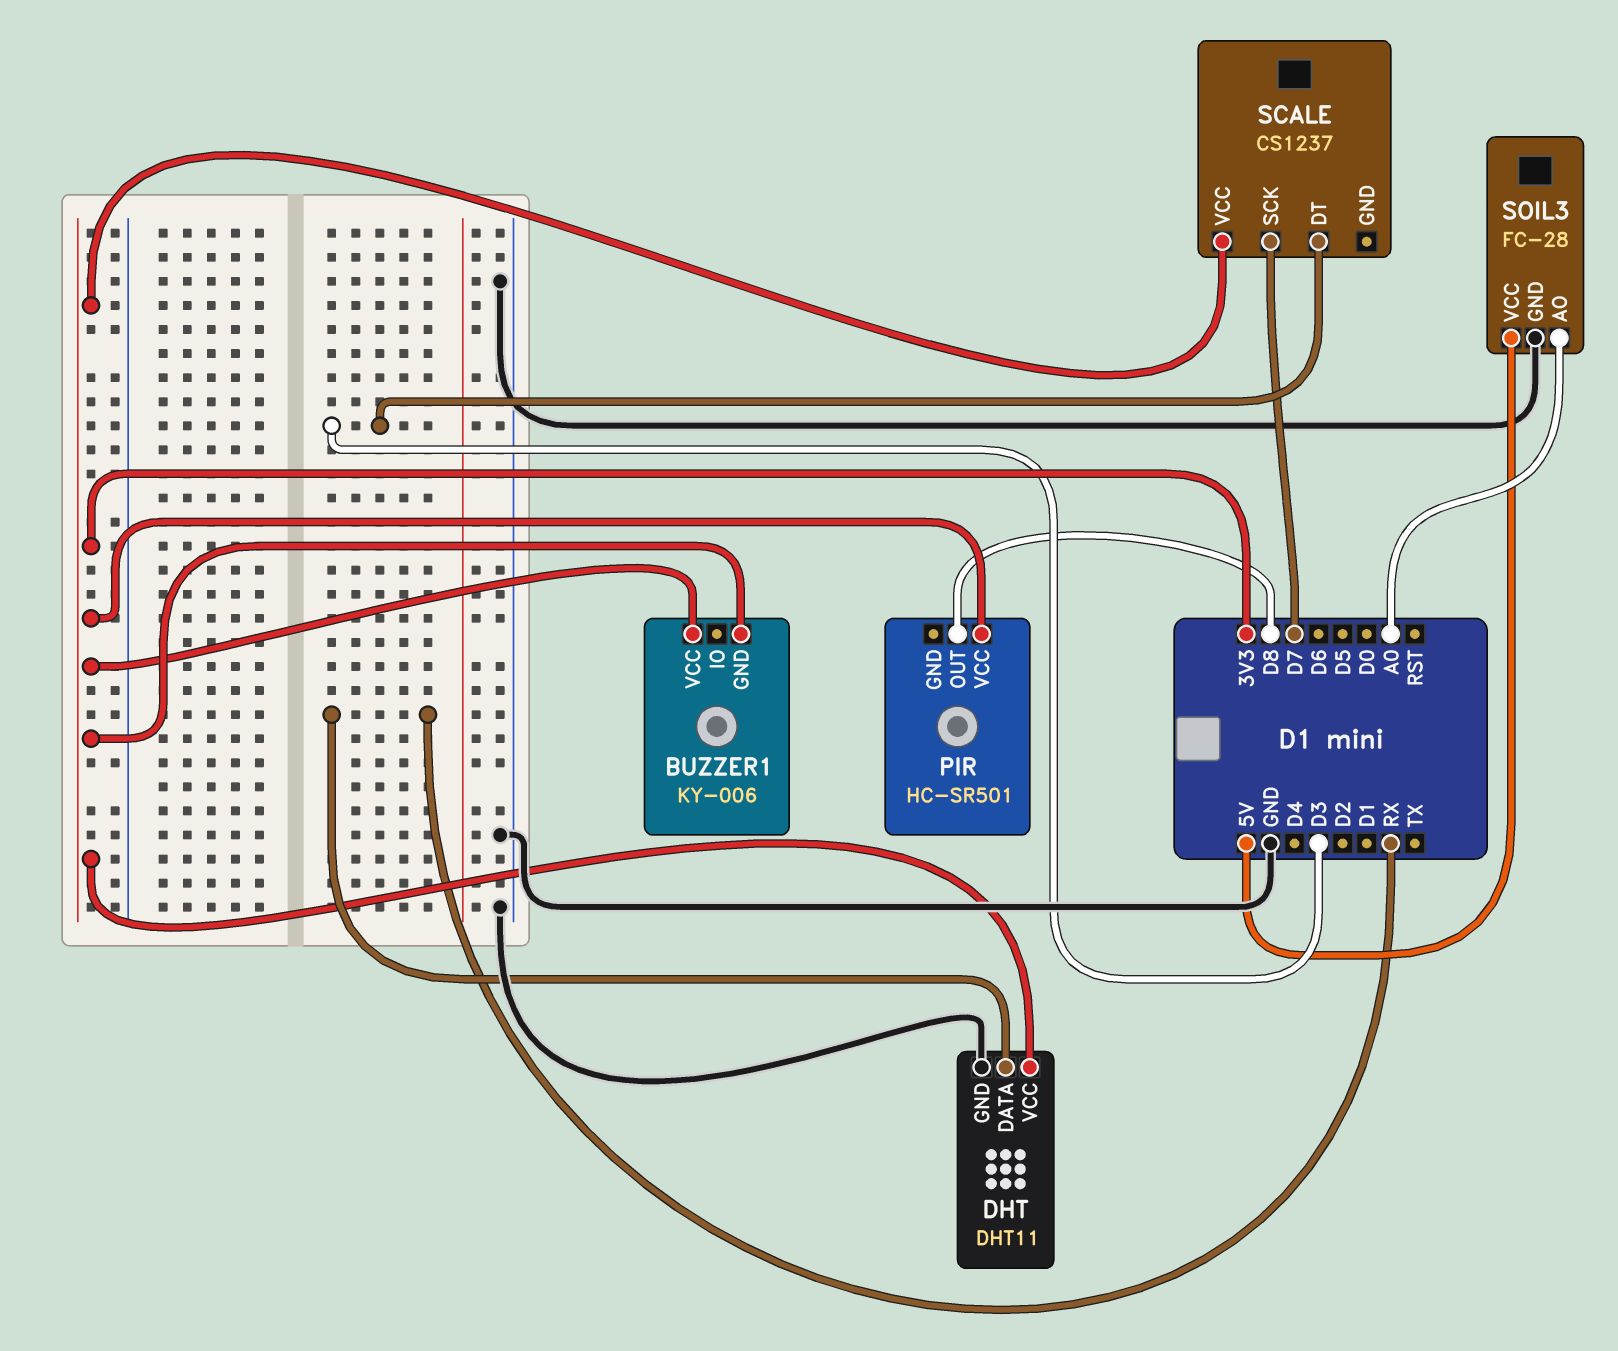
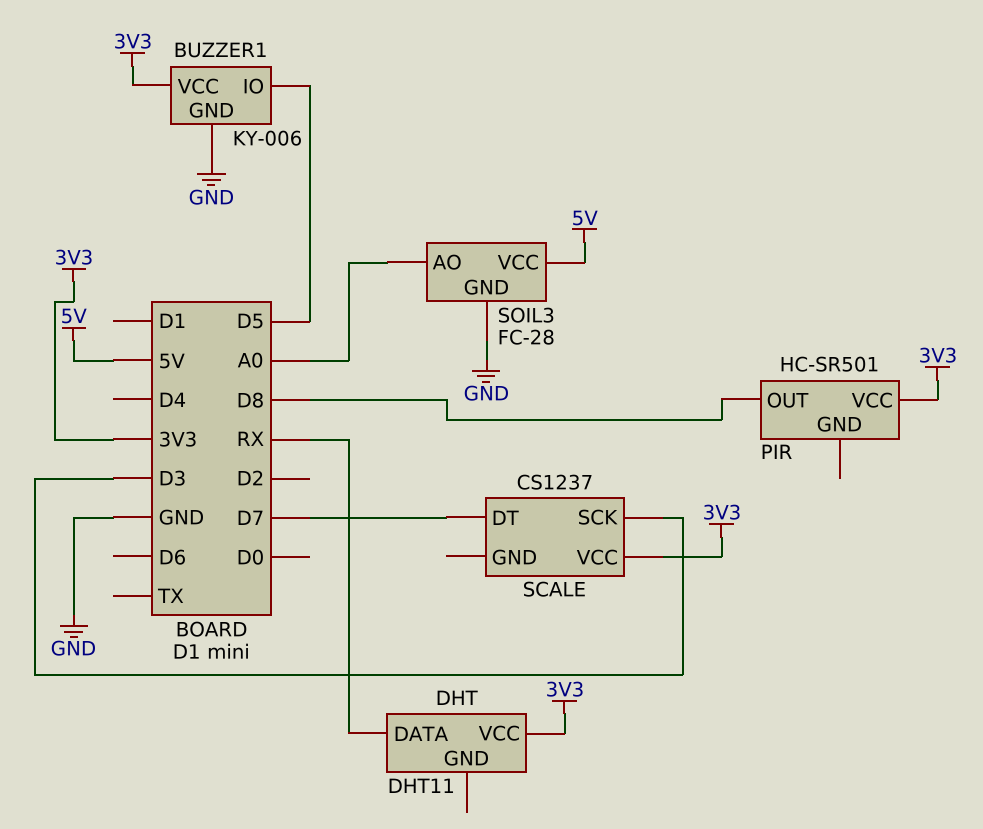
BUZZER1 pin GND: 3V3 -> GND
BUZZER1 pin IO: none -> D5
DHT pin GND: GND -> none
SCALE pin DT: D3 -> D7
SCALE pin SCK: D7 -> D3

